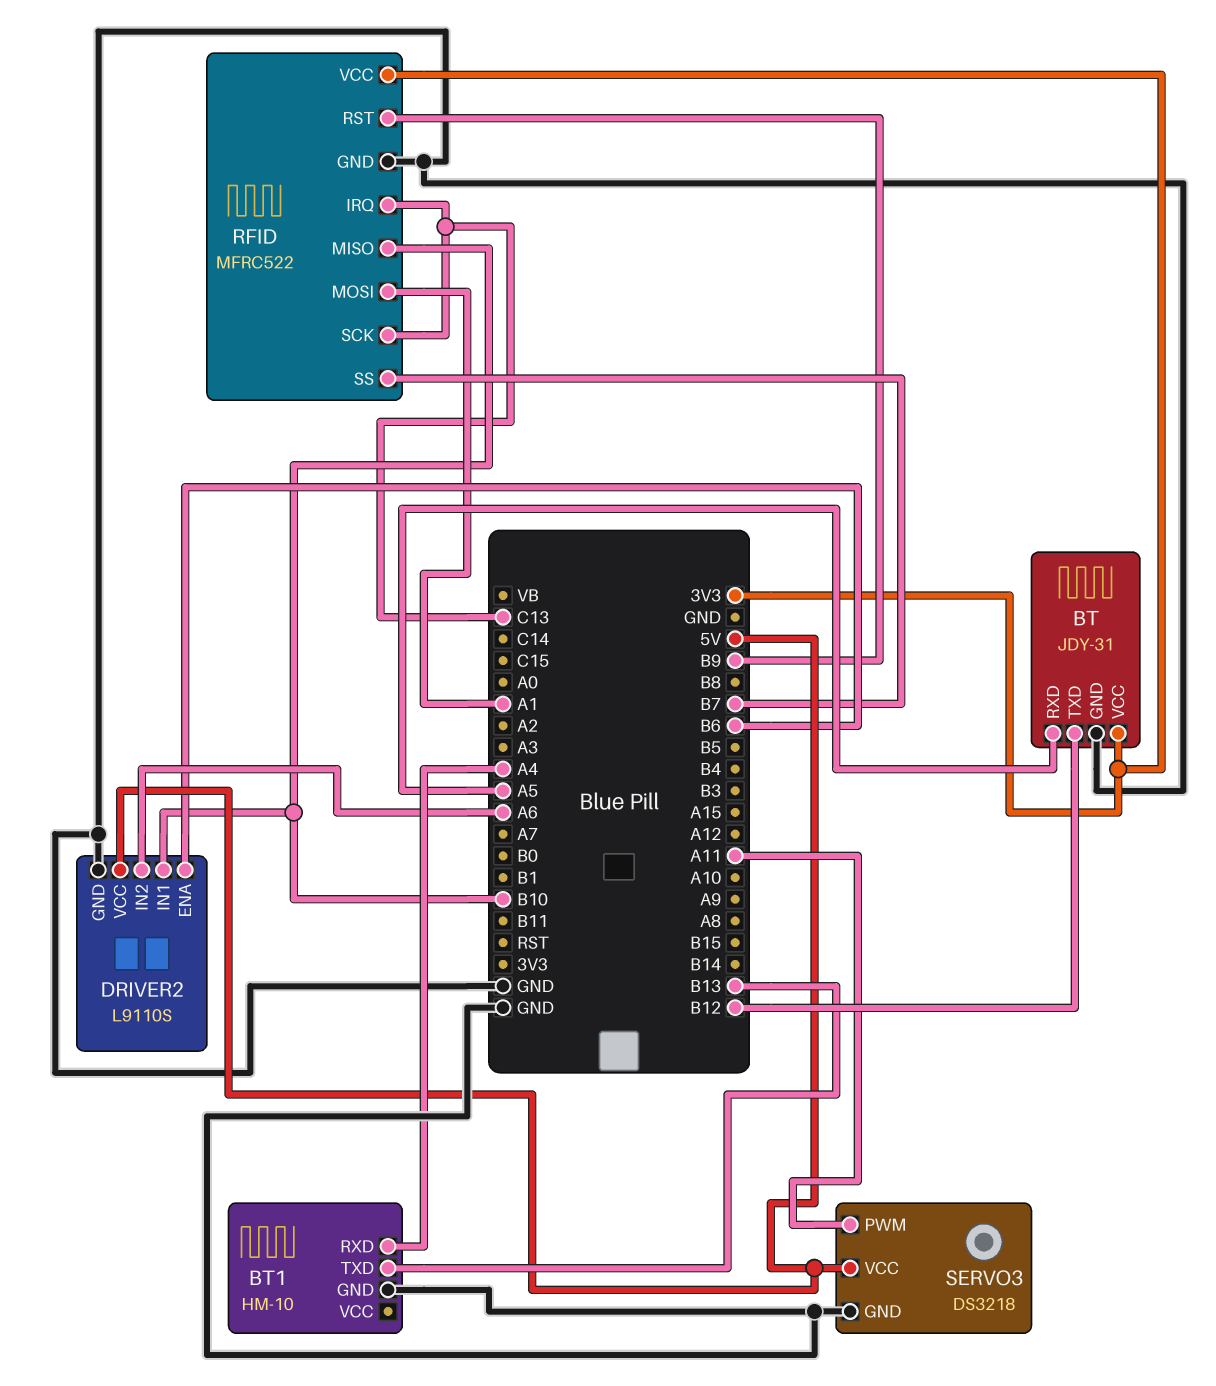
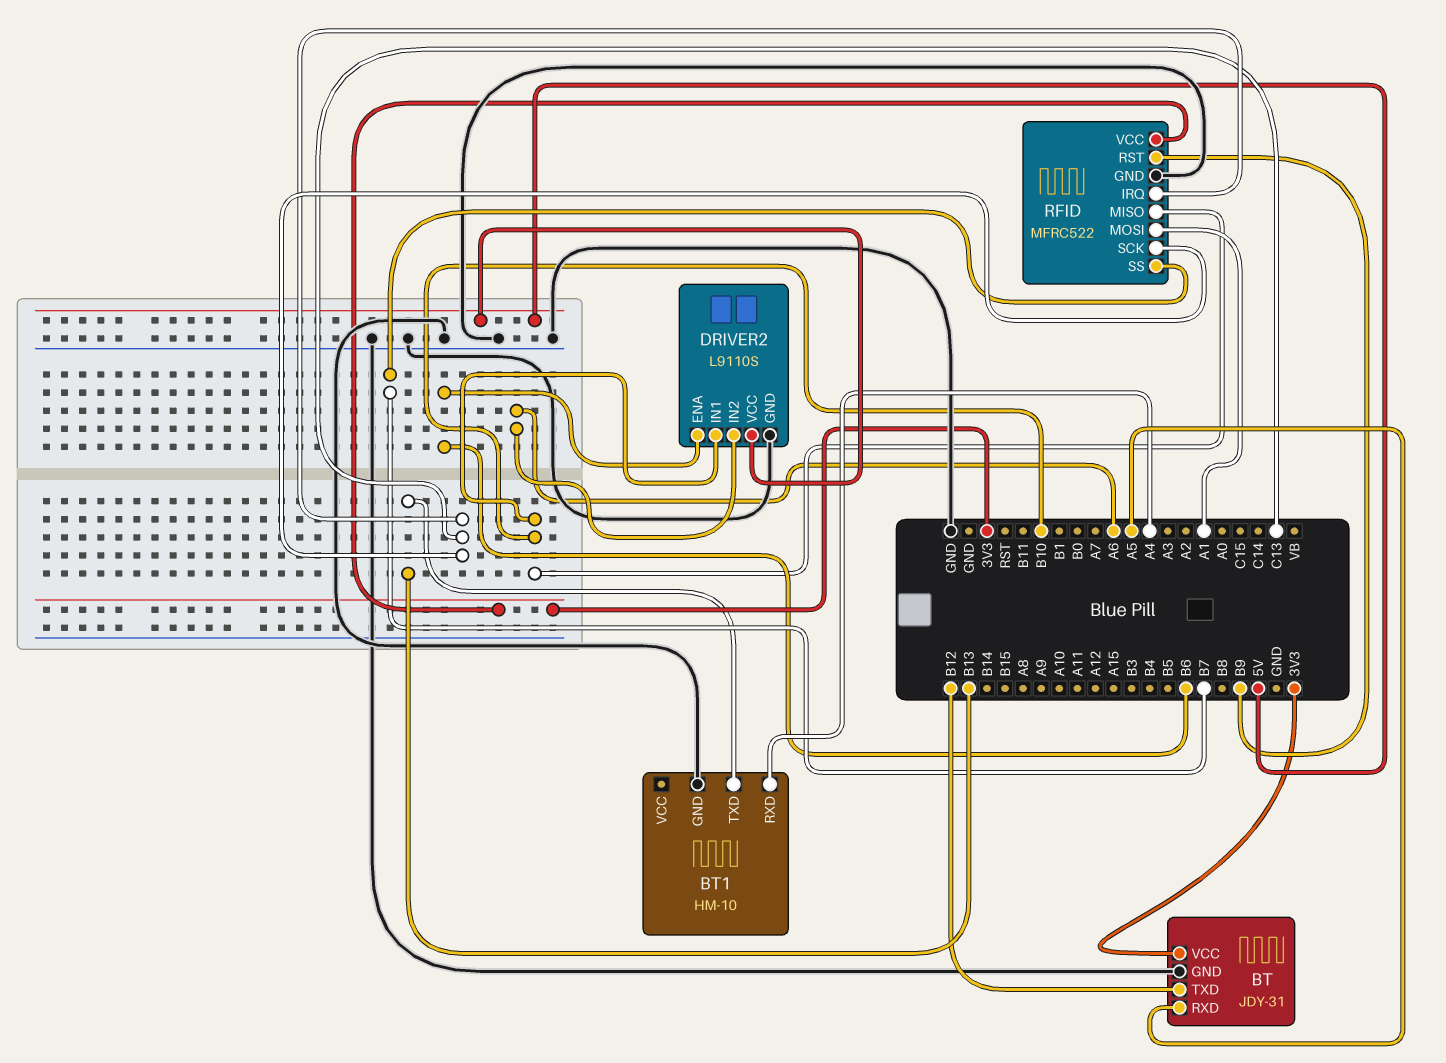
SERVO3: DS3218 -> none
SERVO3 pin GND: GND -> none
SERVO3 pin PWM: A11 -> none
SERVO3 pin VCC: 5V -> none

